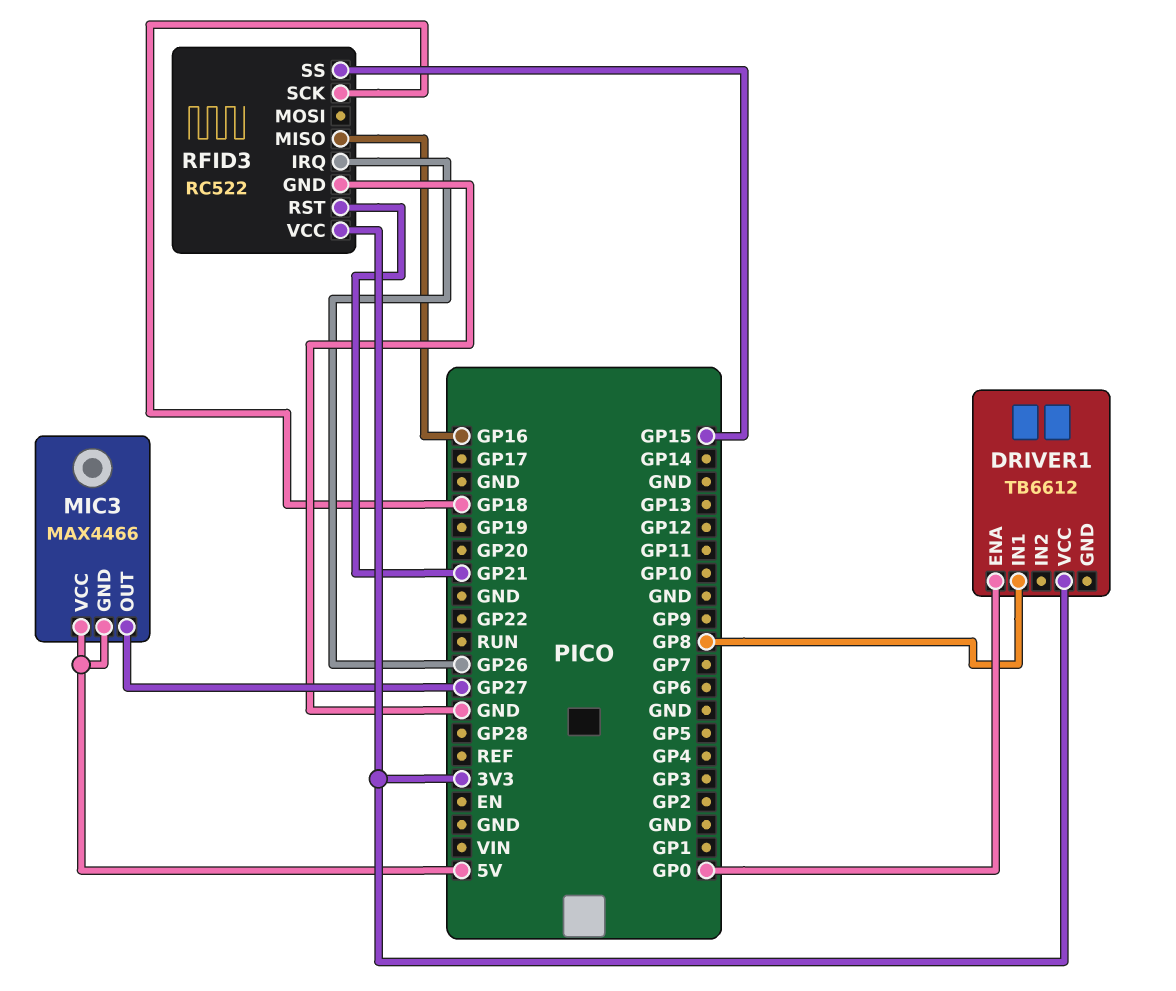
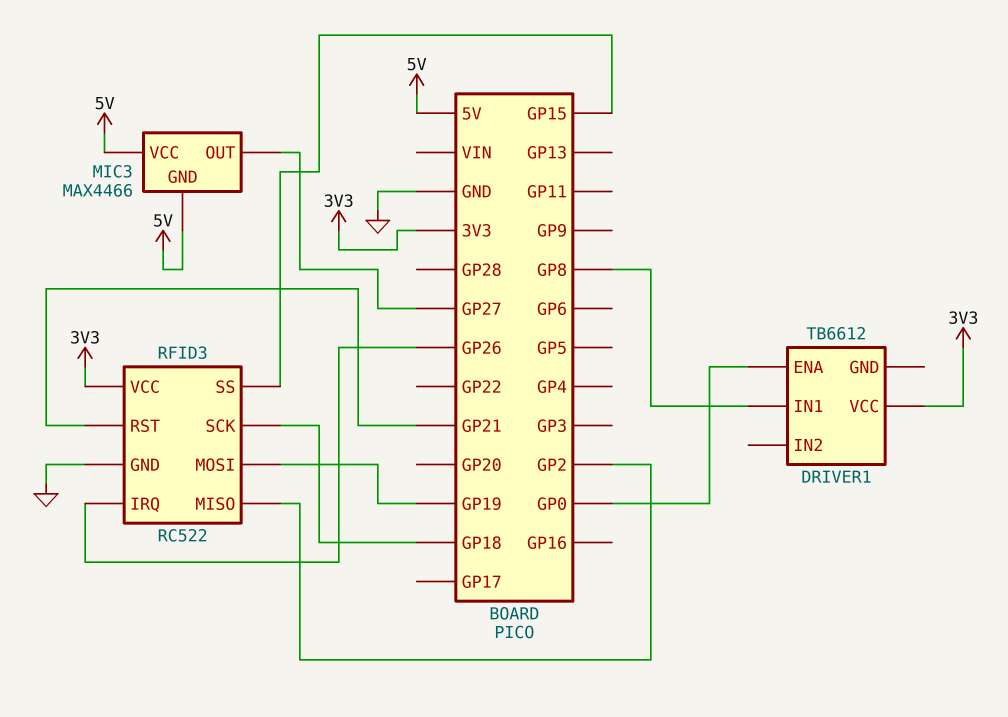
RFID3 pin MISO: GP16 -> GP2
RFID3 pin MOSI: none -> GP19

